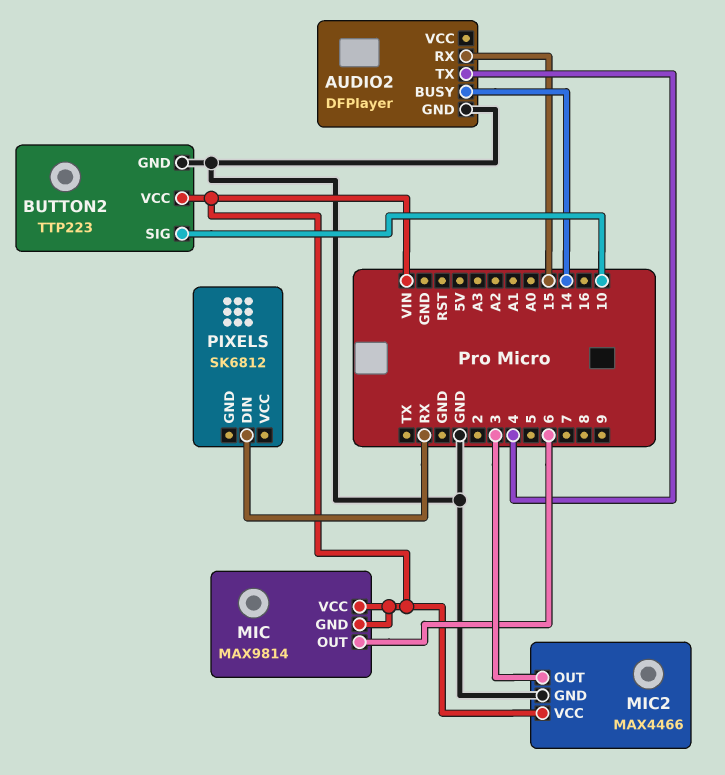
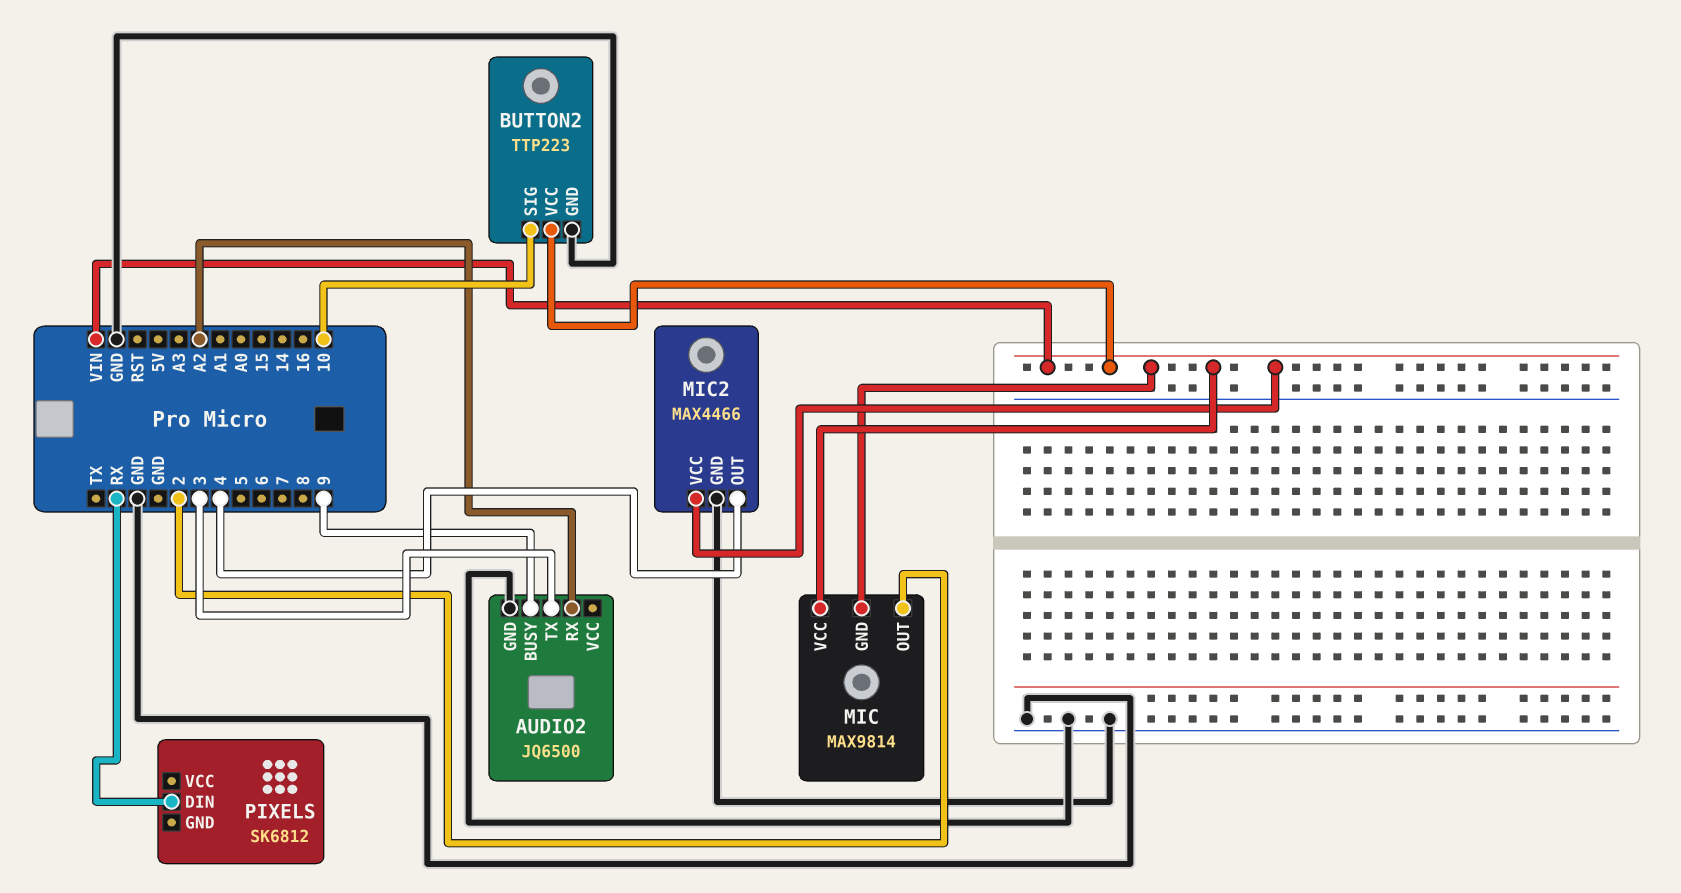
AUDIO2: DFPlayer -> JQ6500
AUDIO2 pin BUSY: 14 -> 9
AUDIO2 pin RX: 15 -> A2
AUDIO2 pin TX: 4 -> 3
MIC pin OUT: 6 -> 2
MIC2 pin OUT: 3 -> 4

